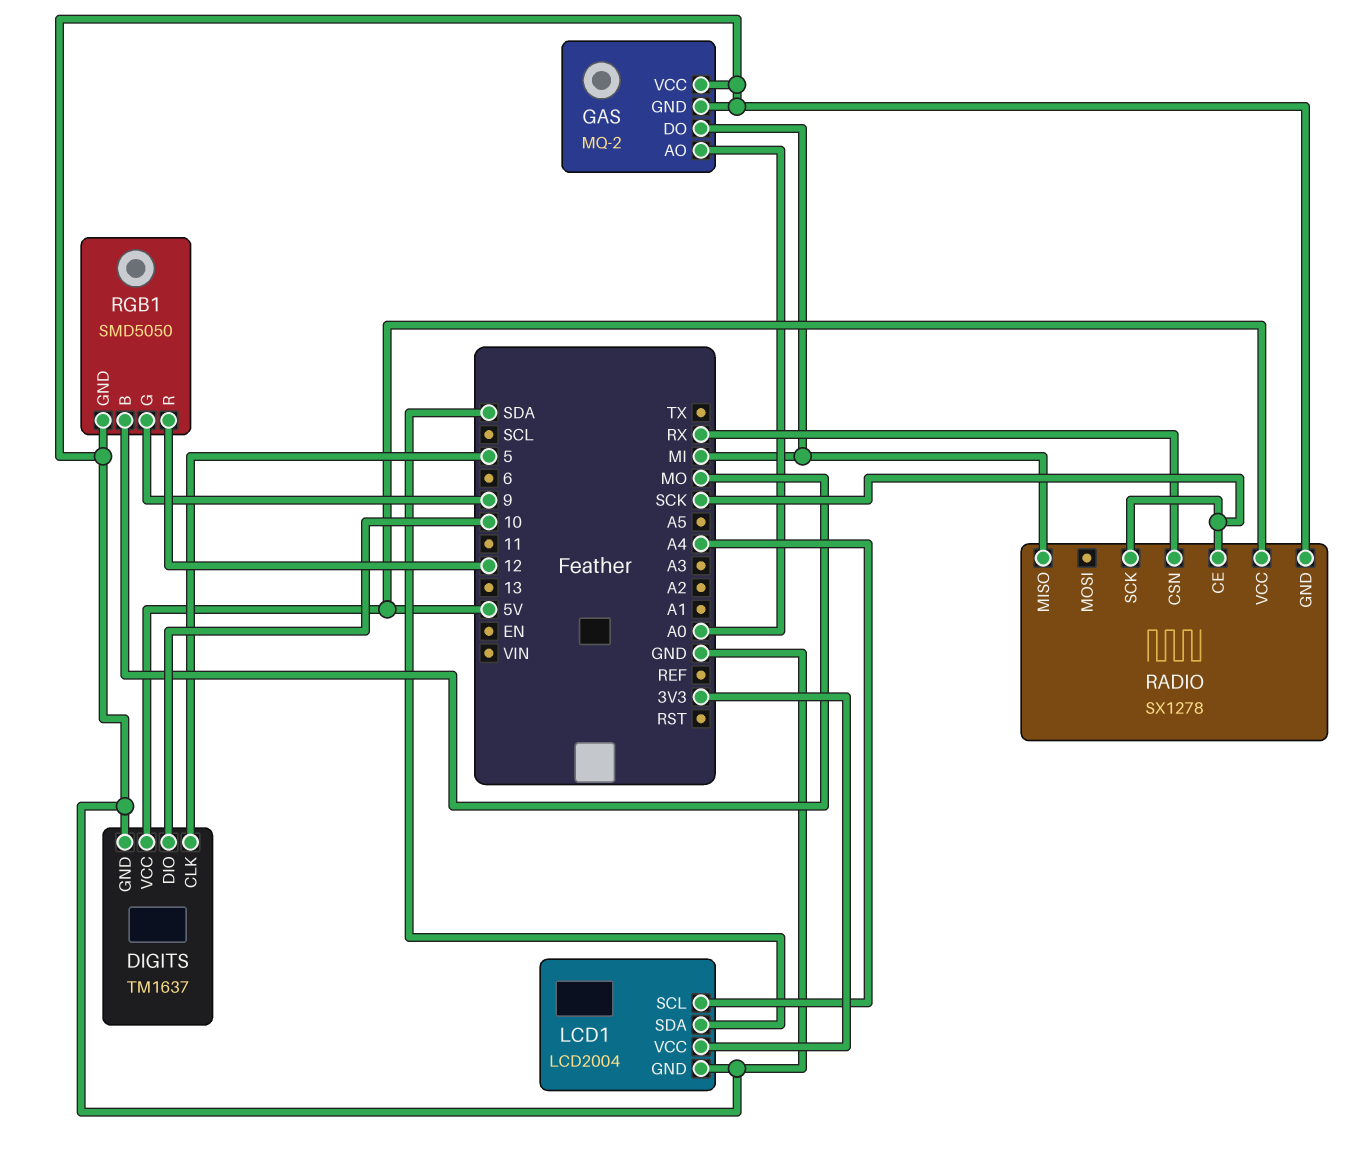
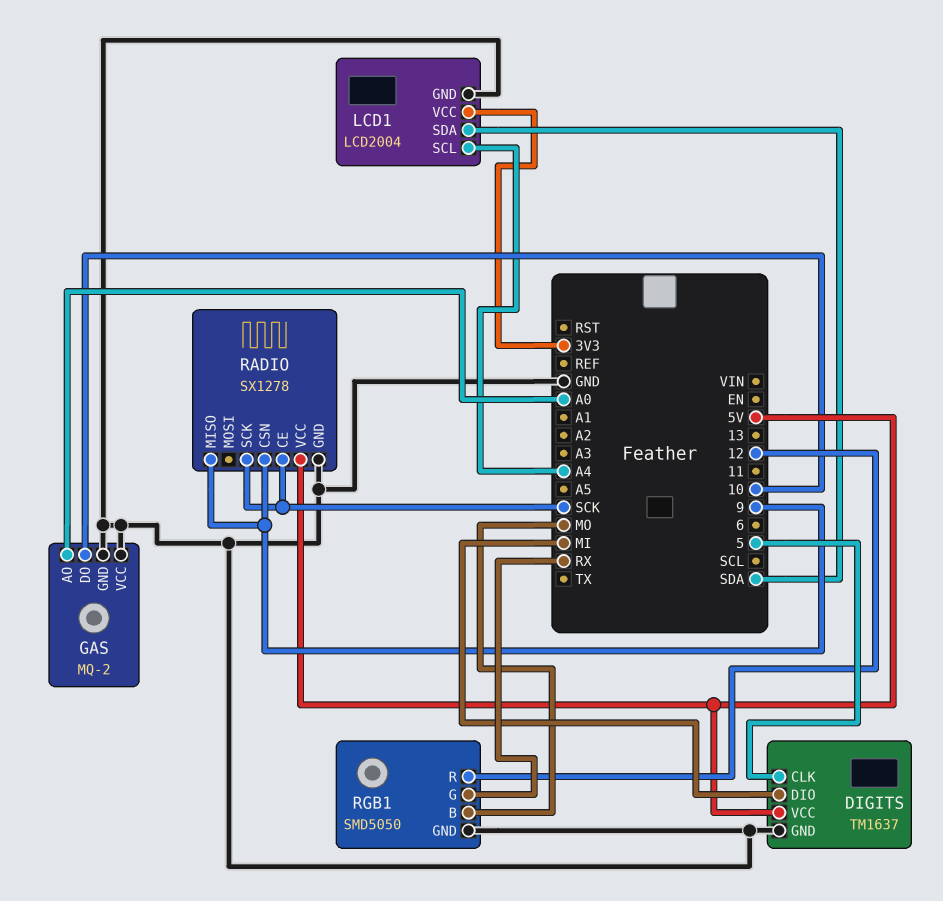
DIGITS pin DIO: 10 -> MI
GAS pin DO: MI -> 10
RADIO pin CSN: RX -> 9
RADIO pin MISO: MI -> 9
RGB1 pin G: 9 -> RX

